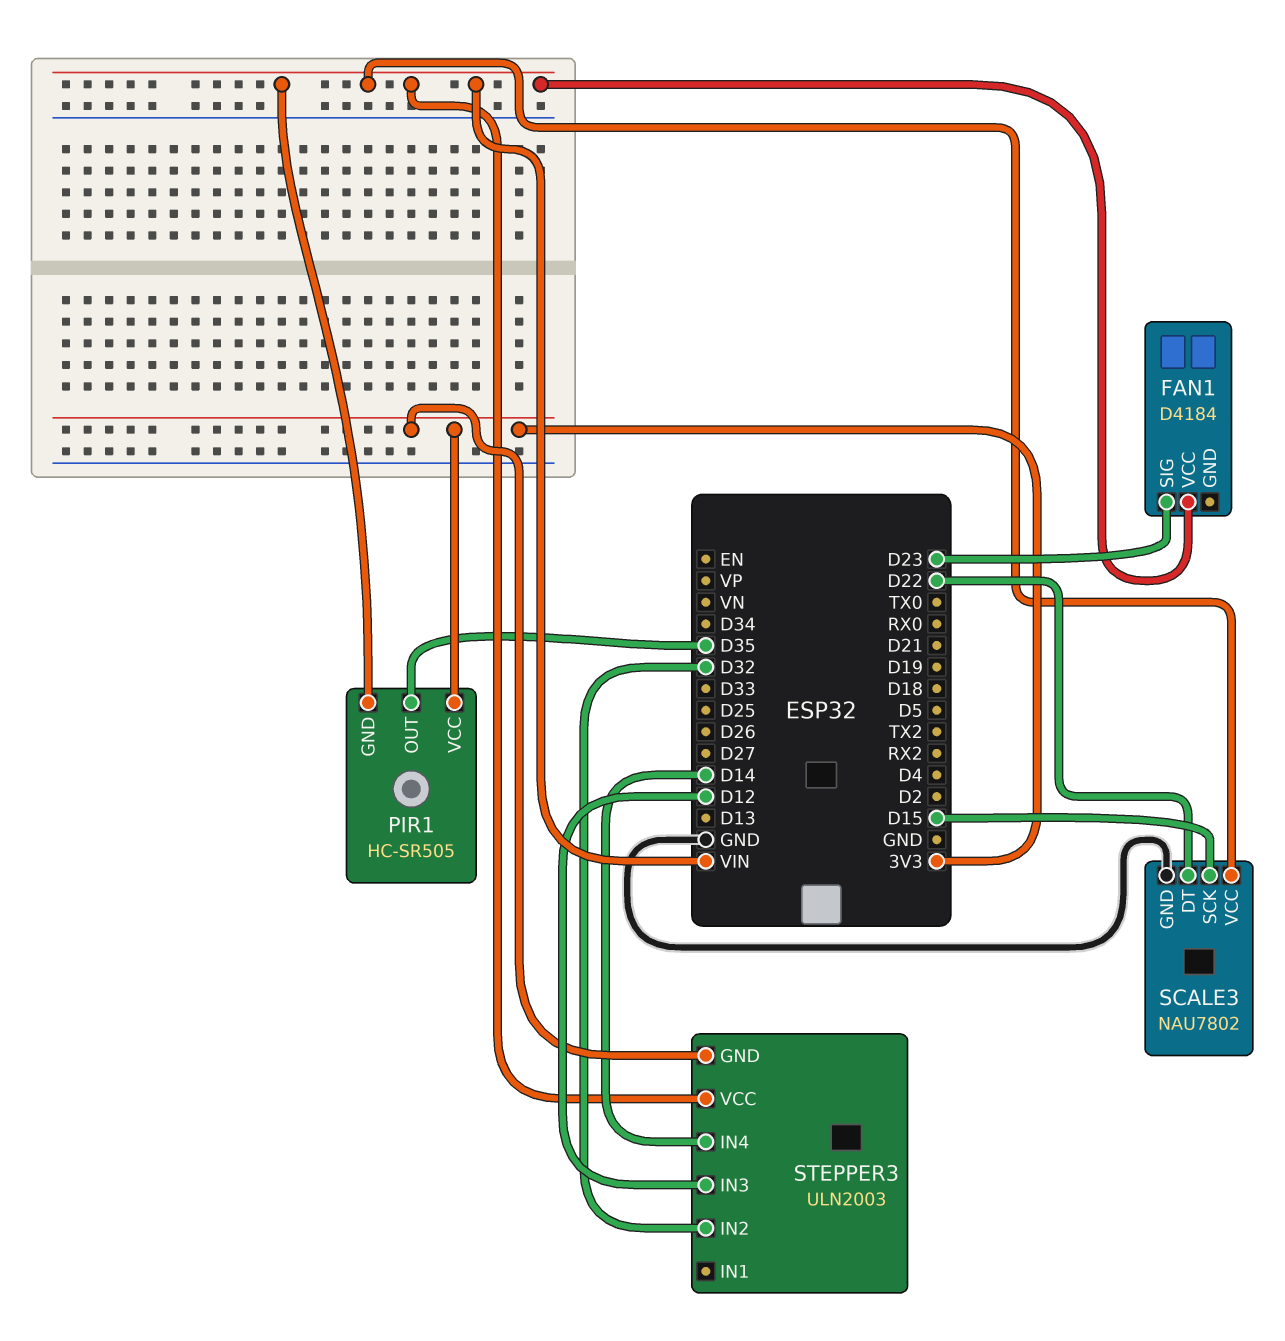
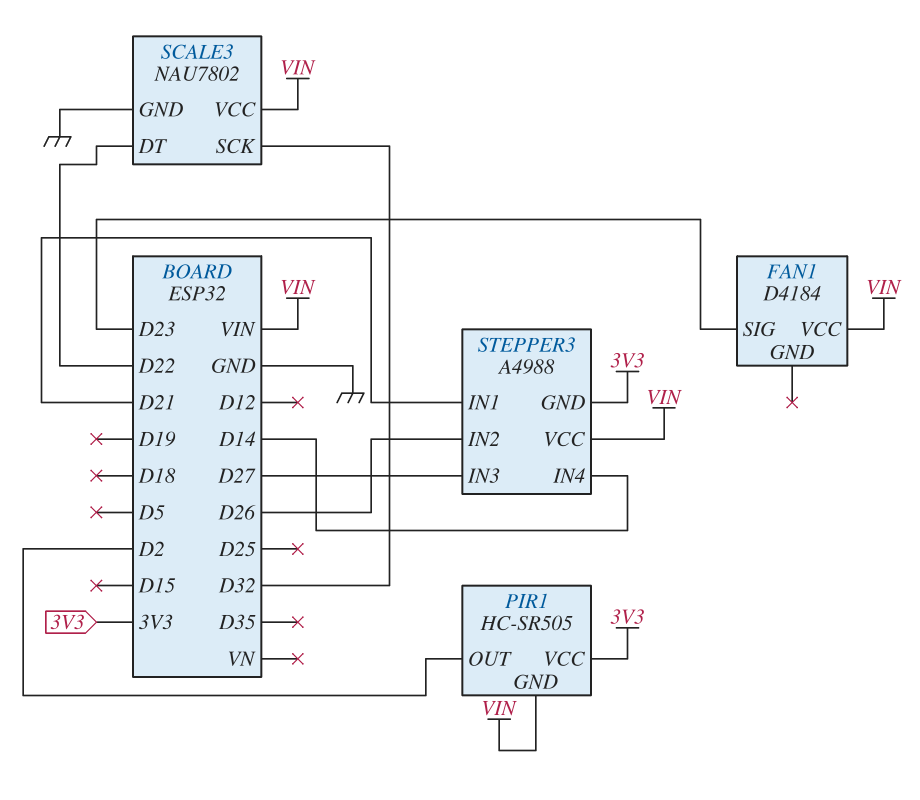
PIR1 pin OUT: D35 -> D2
SCALE3 pin SCK: D15 -> D32
STEPPER3: ULN2003 -> A4988
STEPPER3 pin IN1: none -> D21
STEPPER3 pin IN2: D32 -> D26
STEPPER3 pin IN3: D12 -> D27

